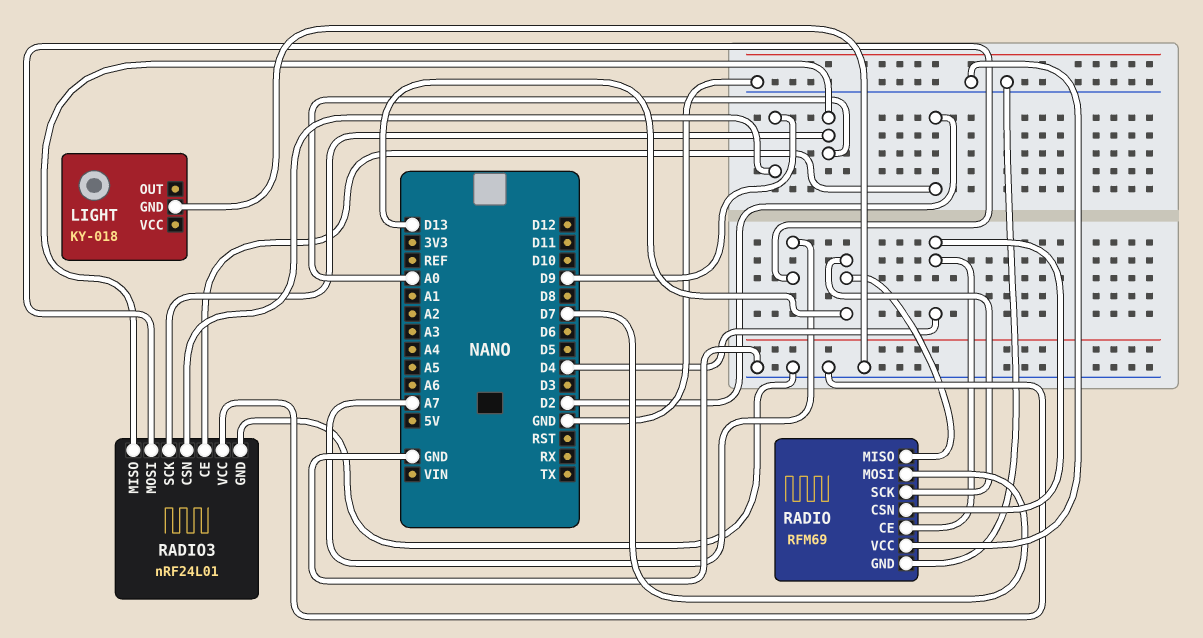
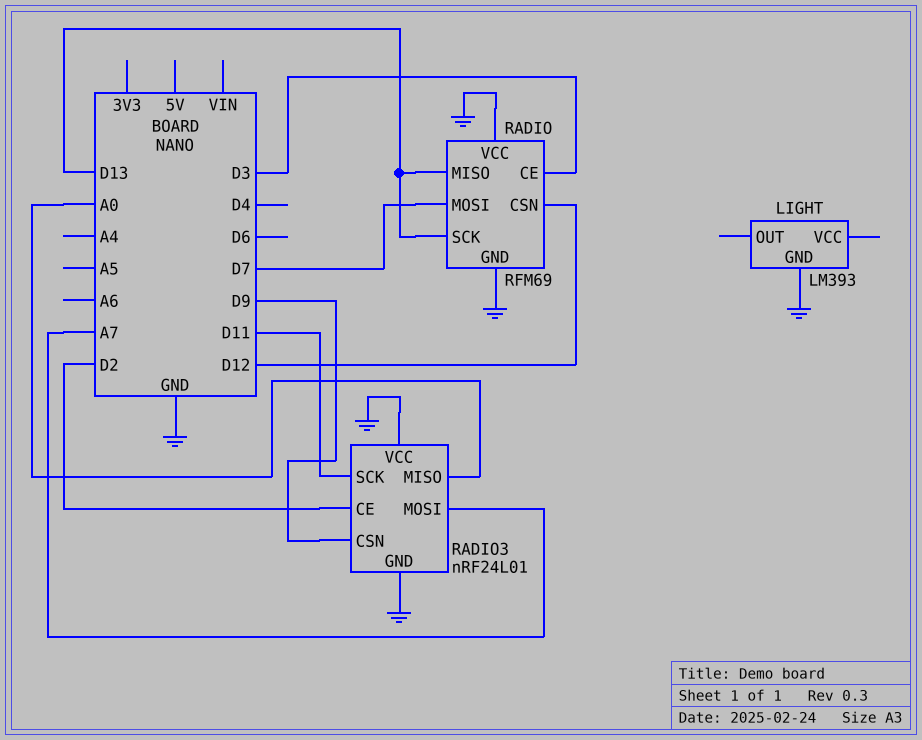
LIGHT: KY-018 -> LM393
RADIO pin CE: D4 -> D3
RADIO pin CSN: D4 -> D12
RADIO3 pin SCK: A0 -> D11

